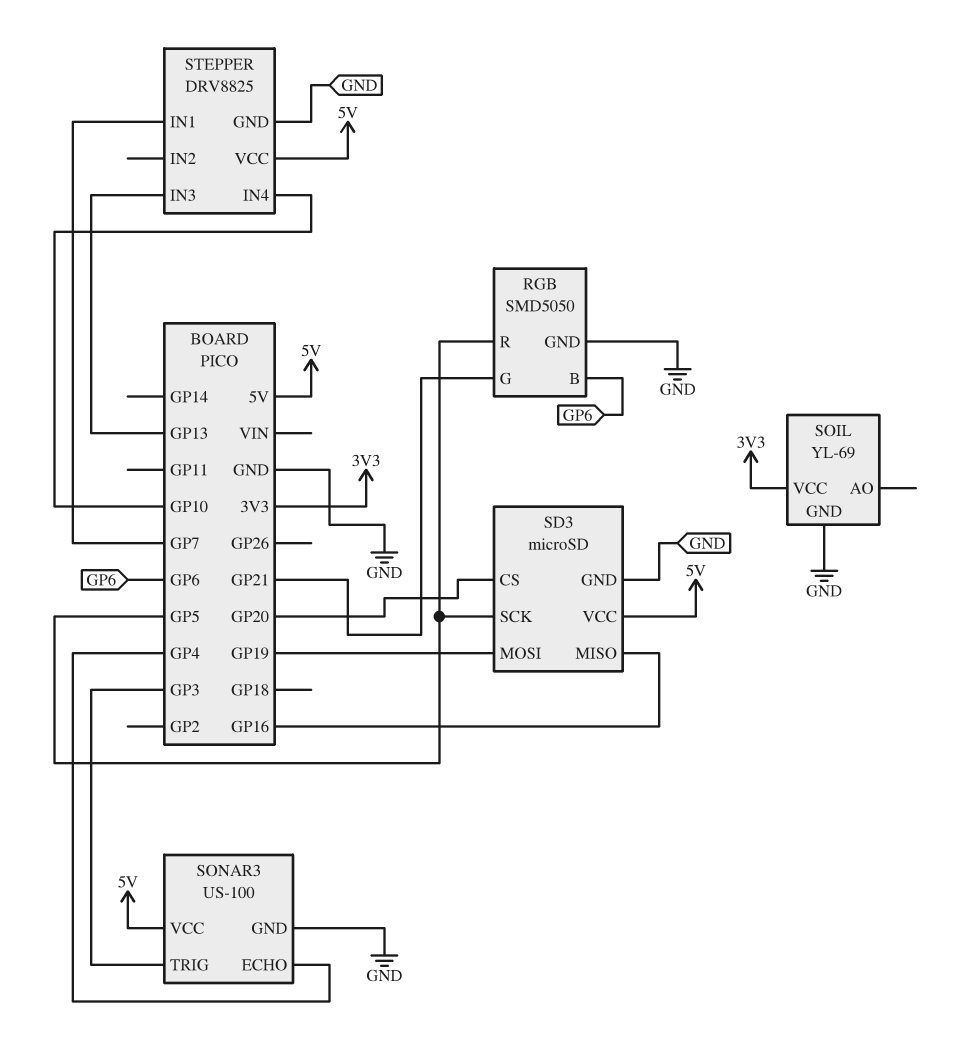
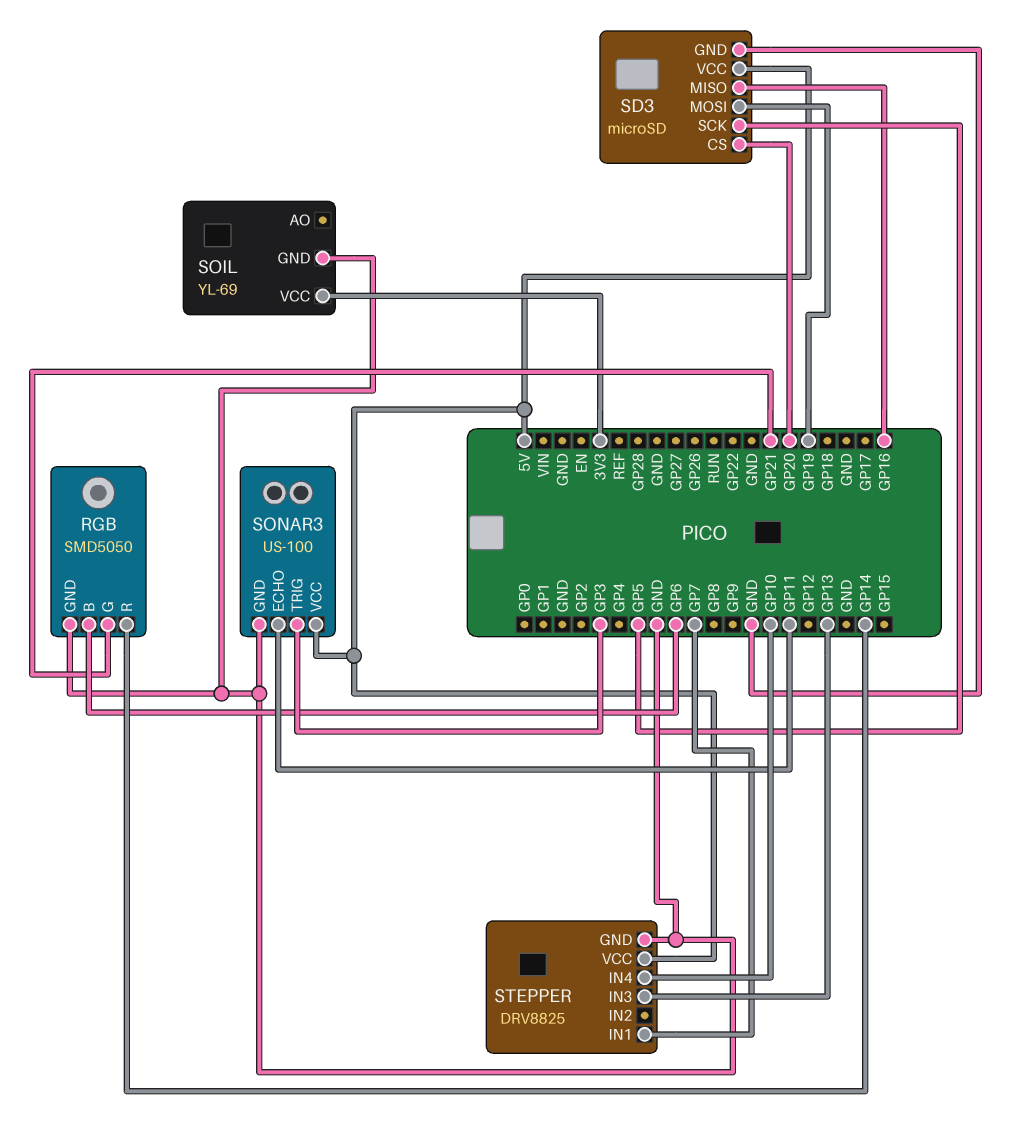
RGB pin R: GP5 -> GP14
SONAR3 pin ECHO: GP4 -> GP11

